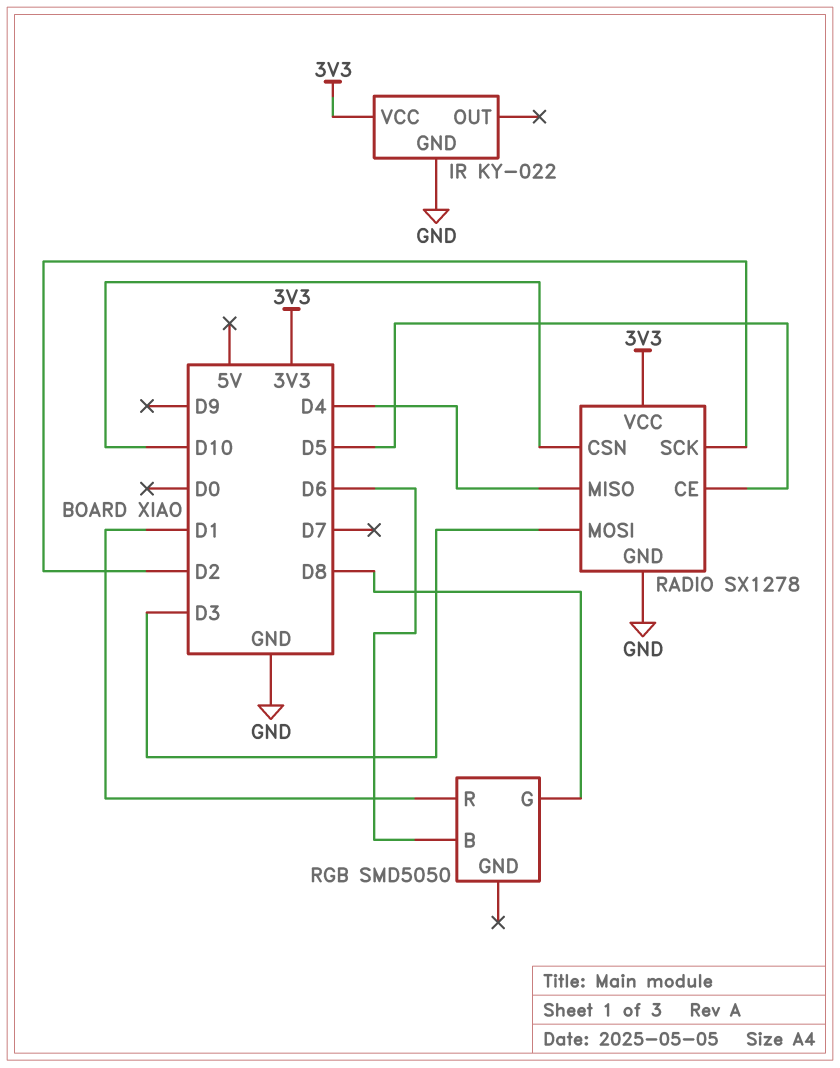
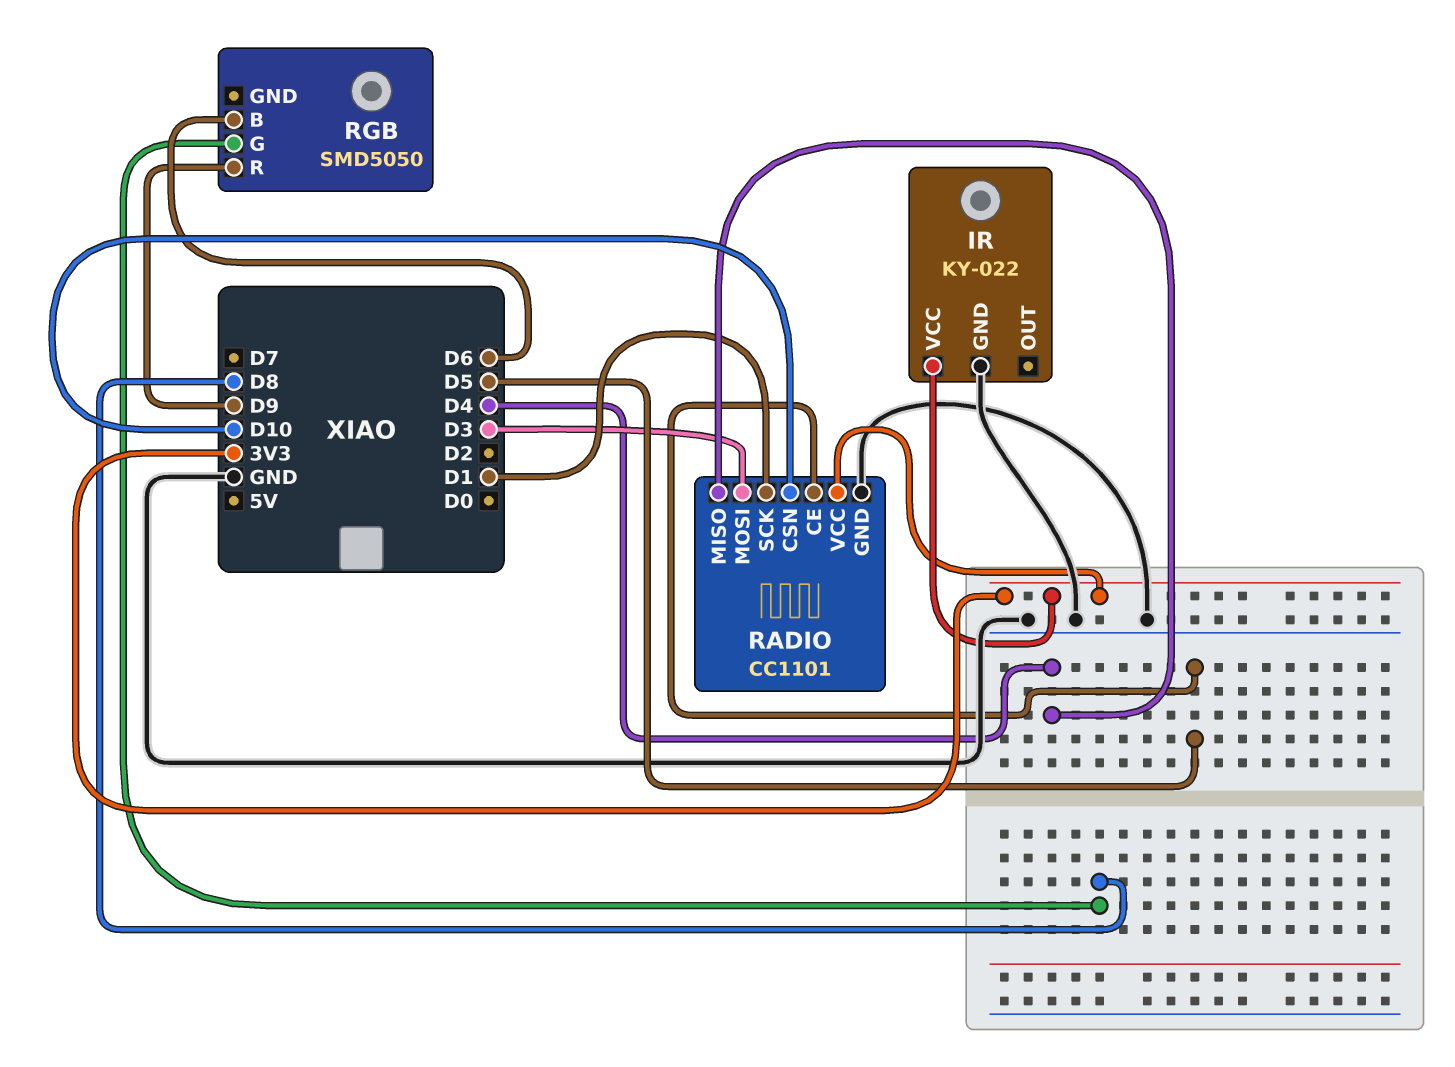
RADIO: SX1278 -> CC1101
RADIO pin SCK: D2 -> D1
RGB pin R: D1 -> D9

